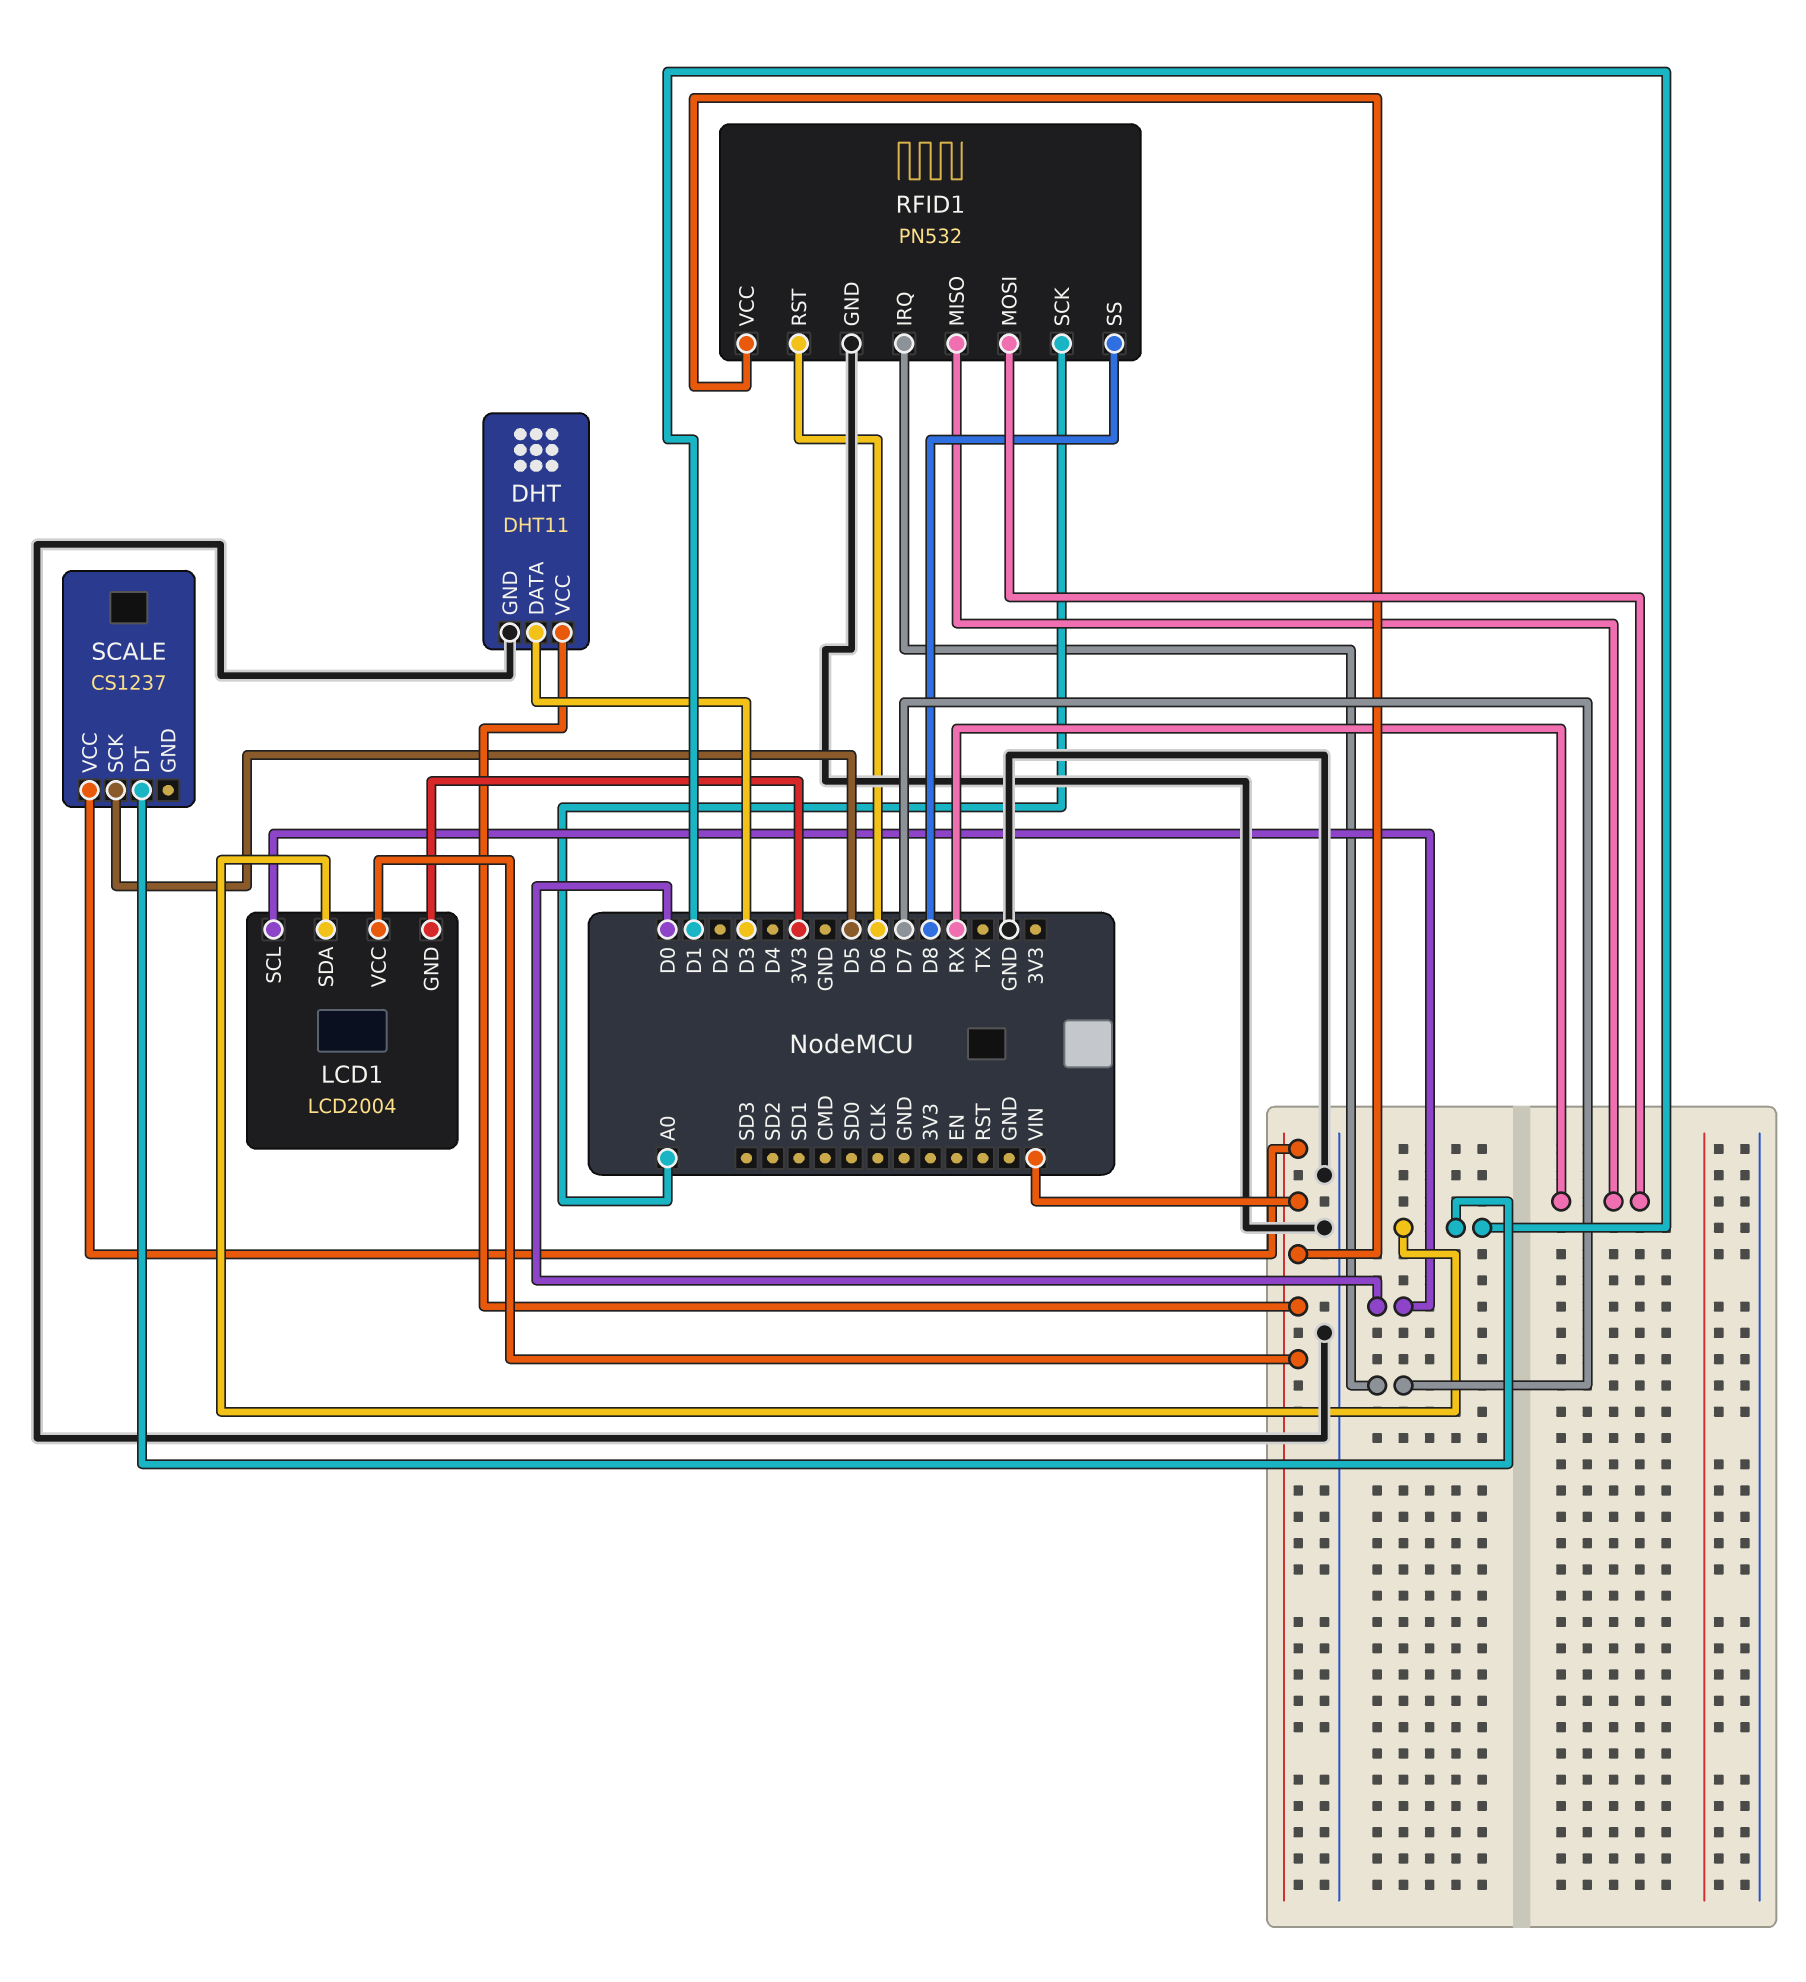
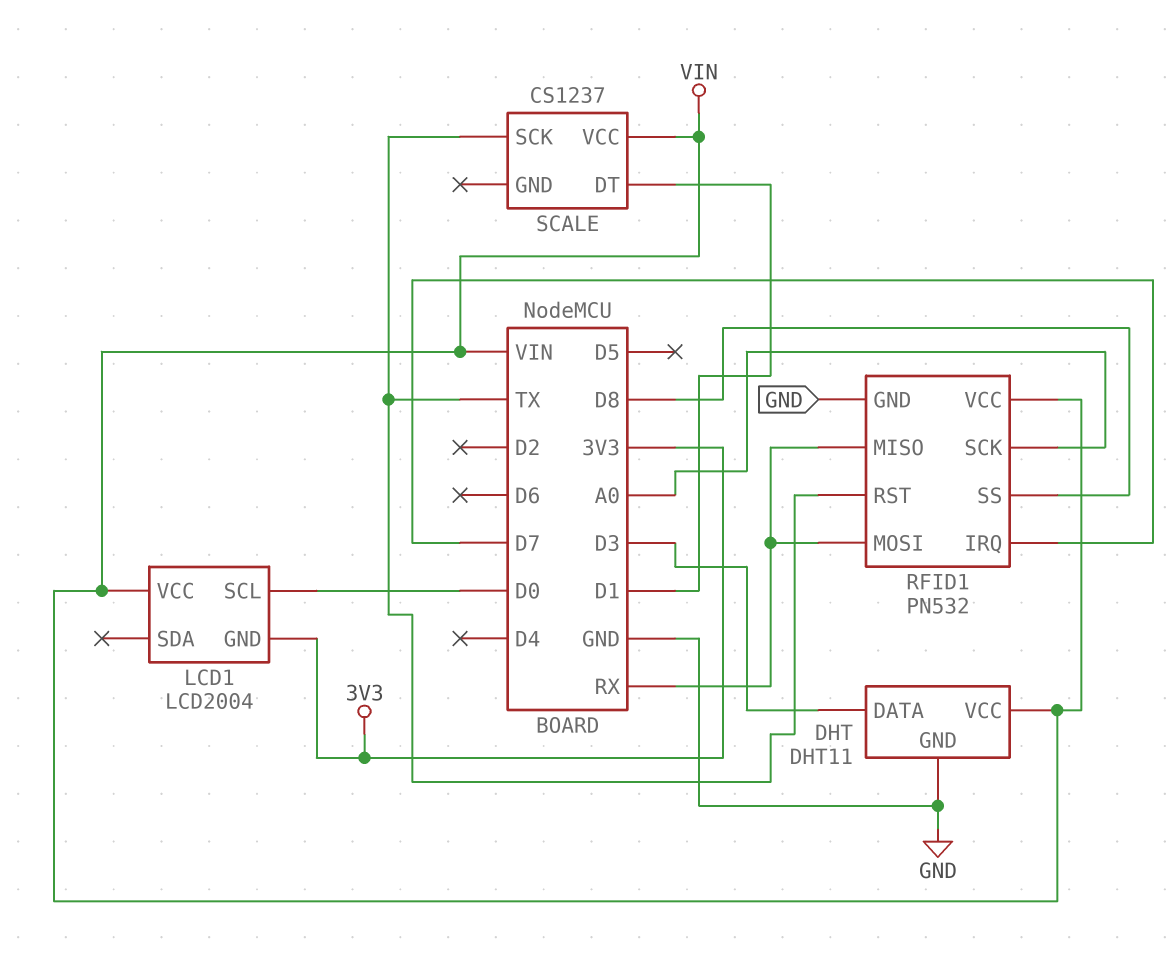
LCD1 pin SDA: D1 -> none
RFID1 pin RST: D6 -> TX
SCALE pin SCK: D5 -> TX

